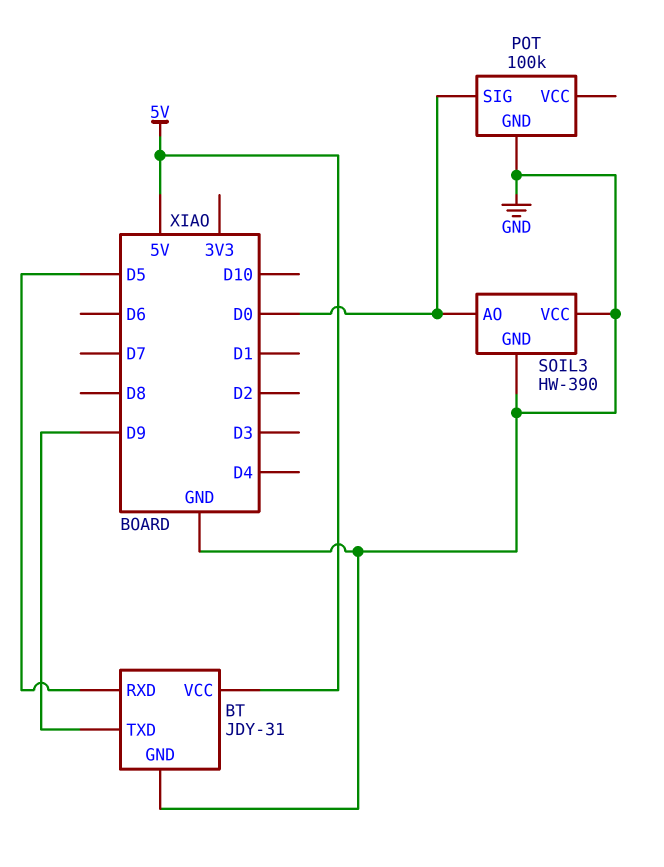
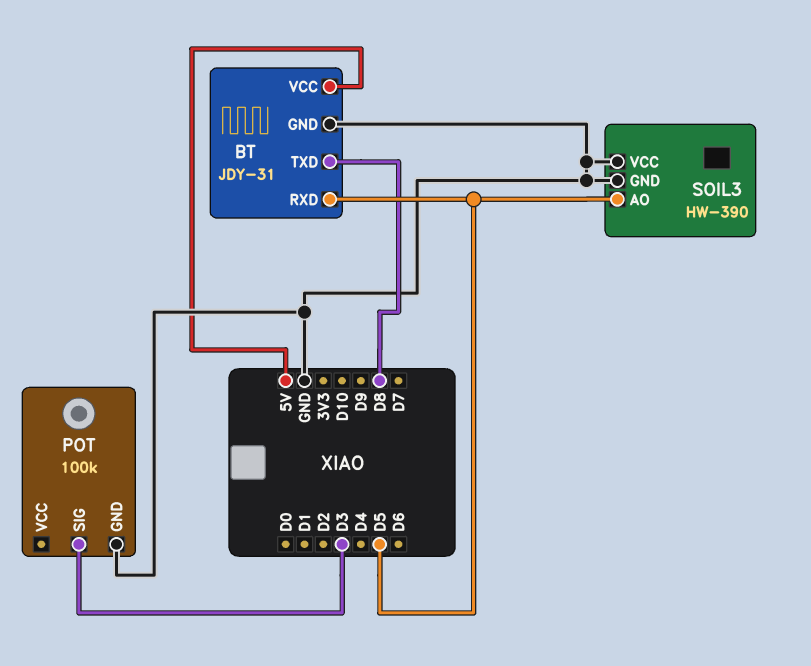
BT pin TXD: D9 -> D8
POT pin SIG: D0 -> D3
SOIL3 pin AO: D0 -> D5

